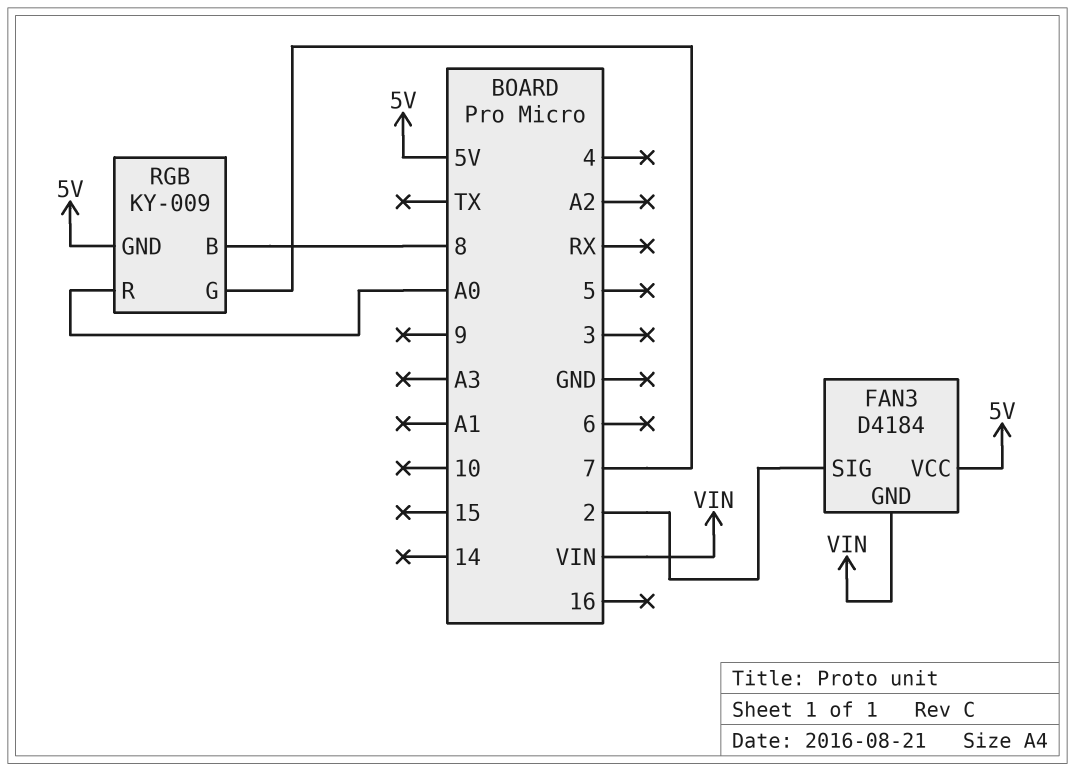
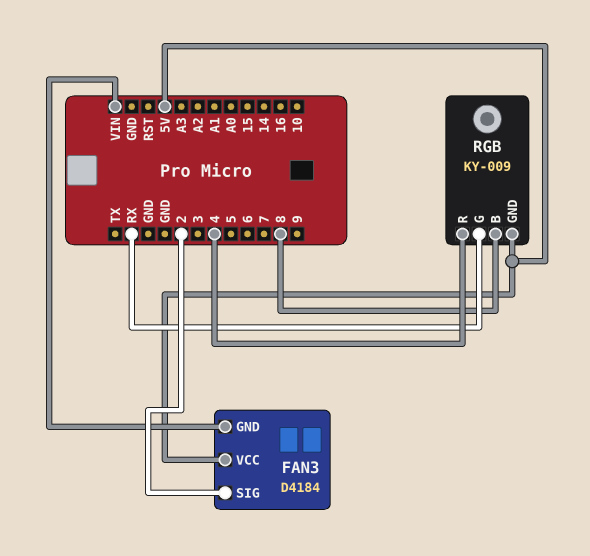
RGB pin G: 7 -> RX
RGB pin R: A0 -> 4

